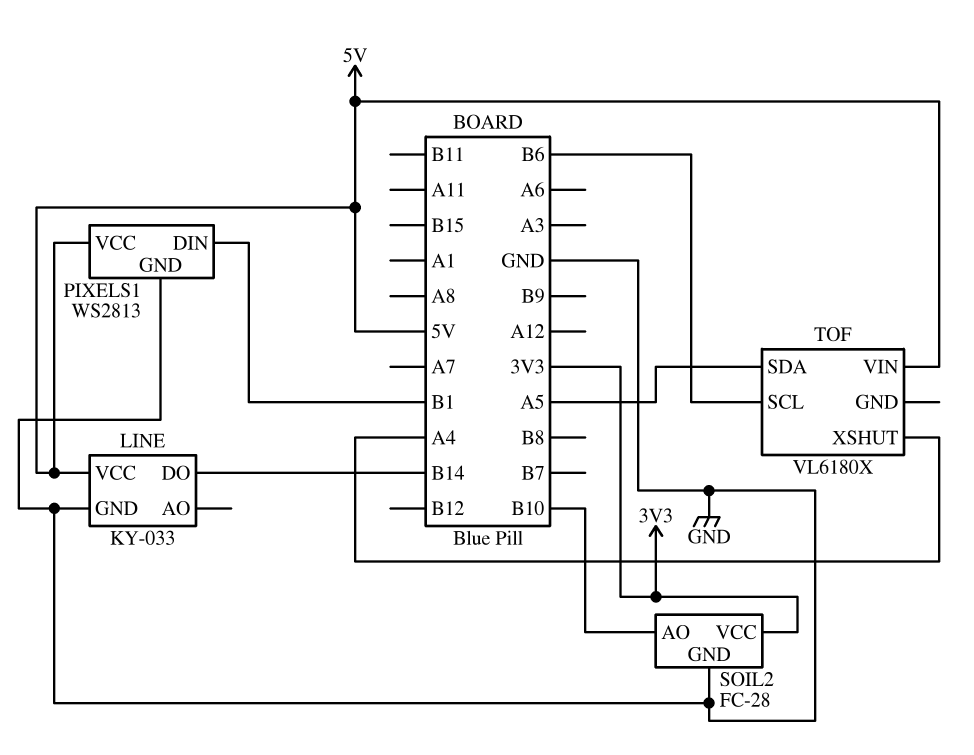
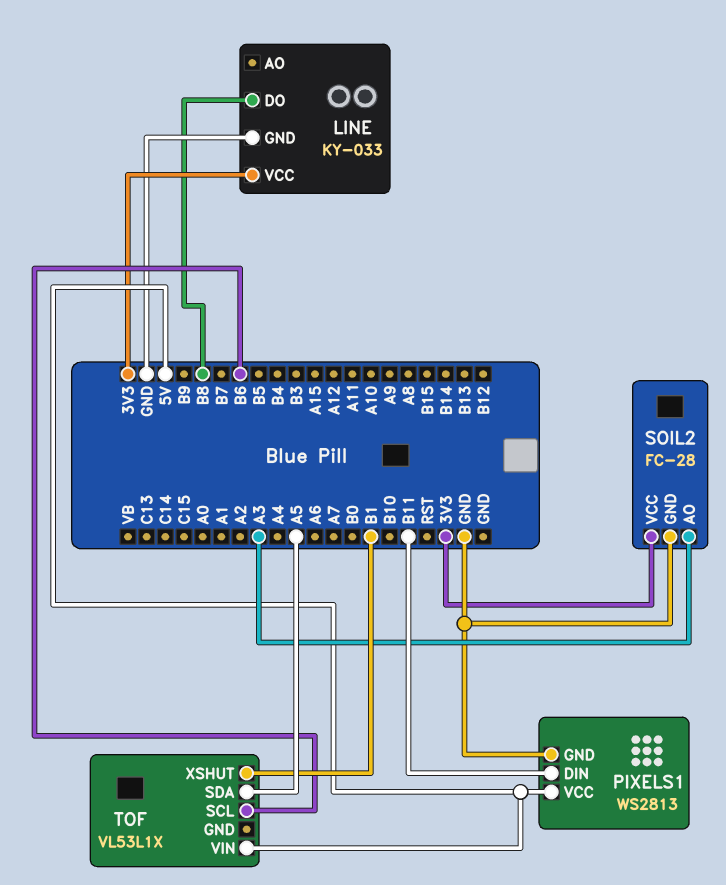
LINE pin DO: B14 -> B8
LINE pin VCC: 5V -> 3V3
PIXELS1 pin DIN: B1 -> B11
SOIL2 pin AO: B10 -> A3
TOF: VL6180X -> VL53L1X
TOF pin XSHUT: A4 -> B1

